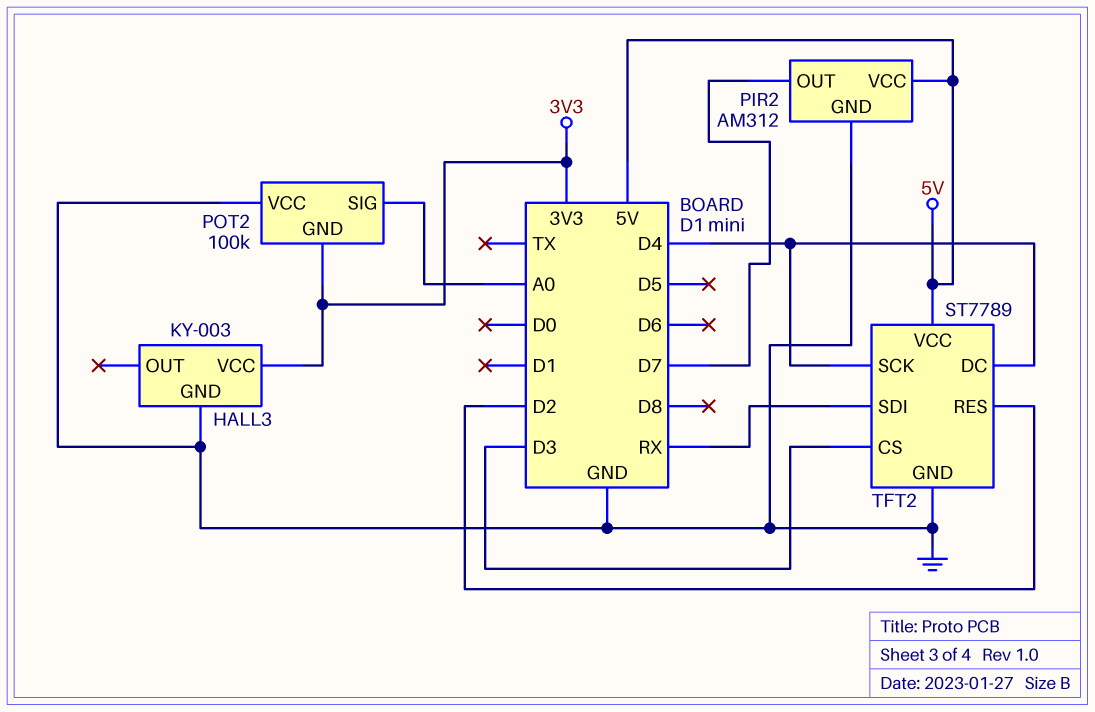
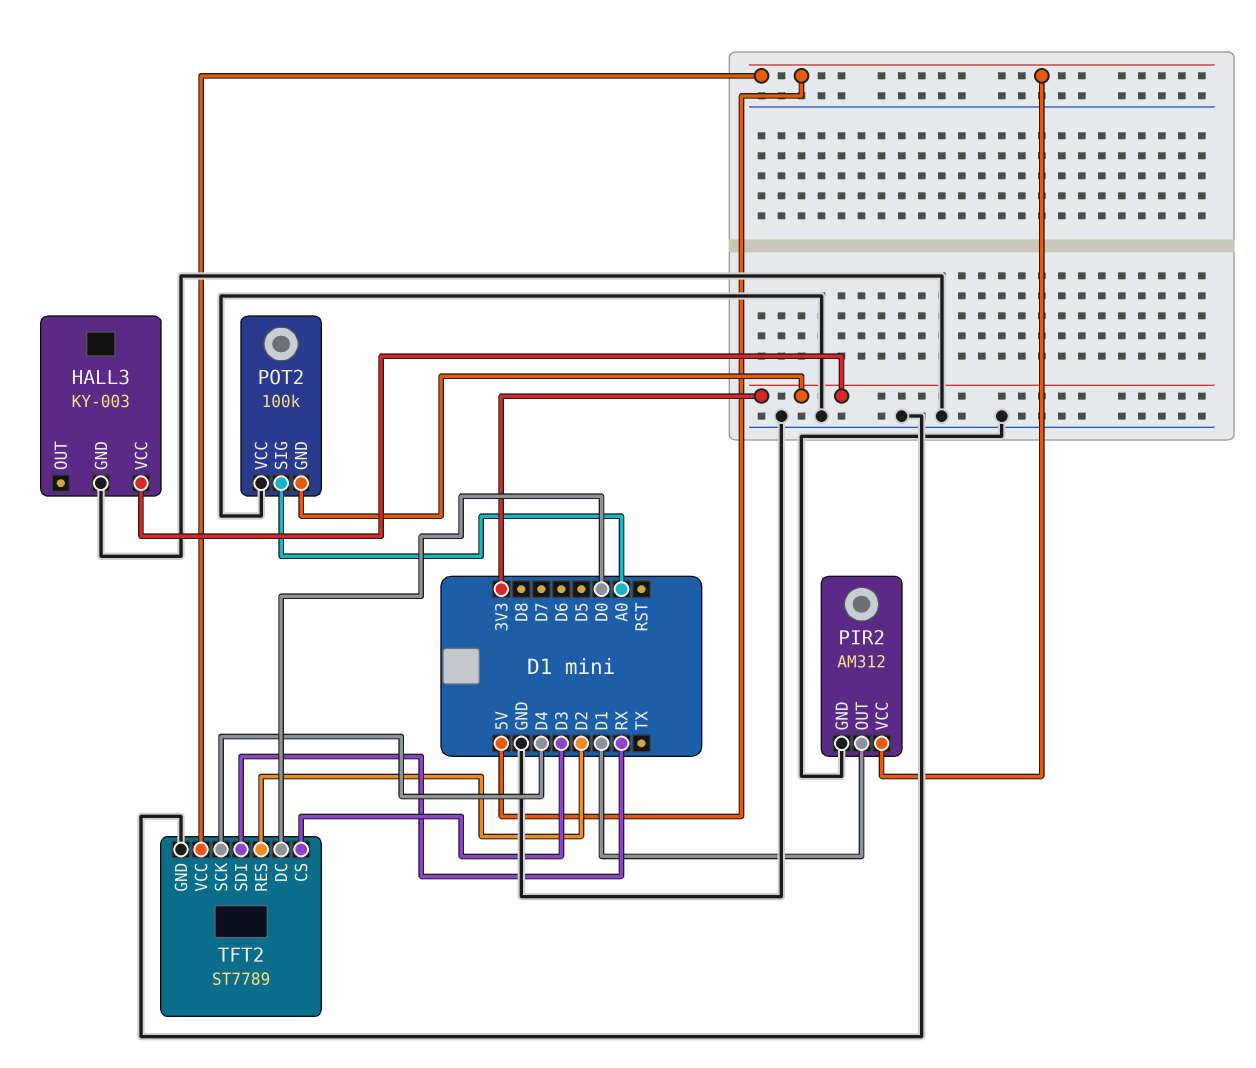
PIR2 pin OUT: D7 -> D1
TFT2 pin DC: D4 -> D0

